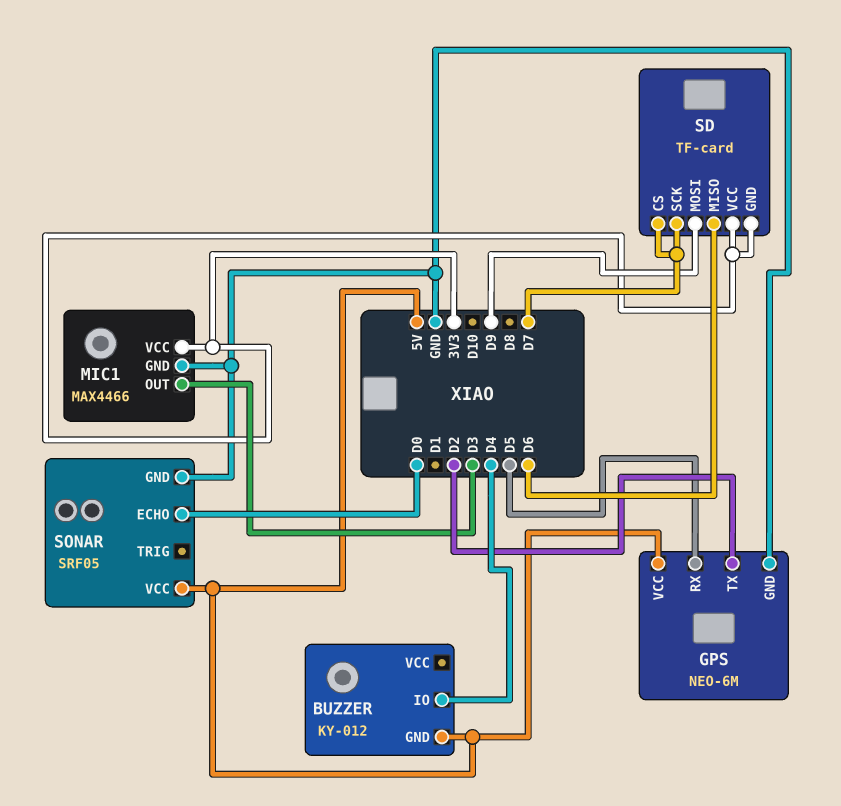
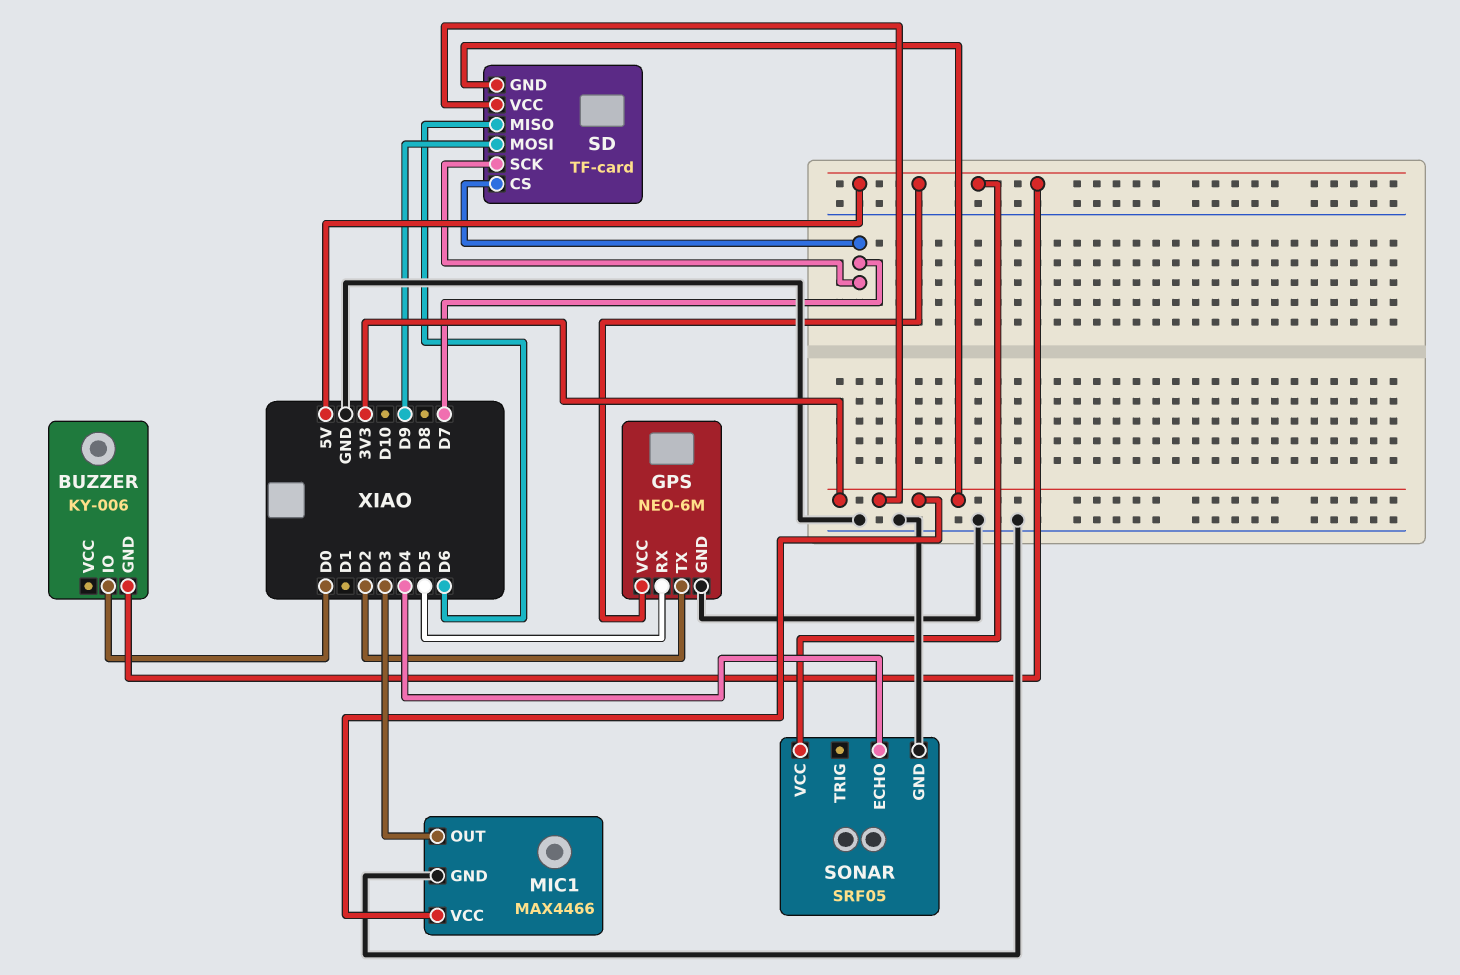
BUZZER: KY-012 -> KY-006
BUZZER pin IO: D4 -> D0
SONAR pin ECHO: D0 -> D4

